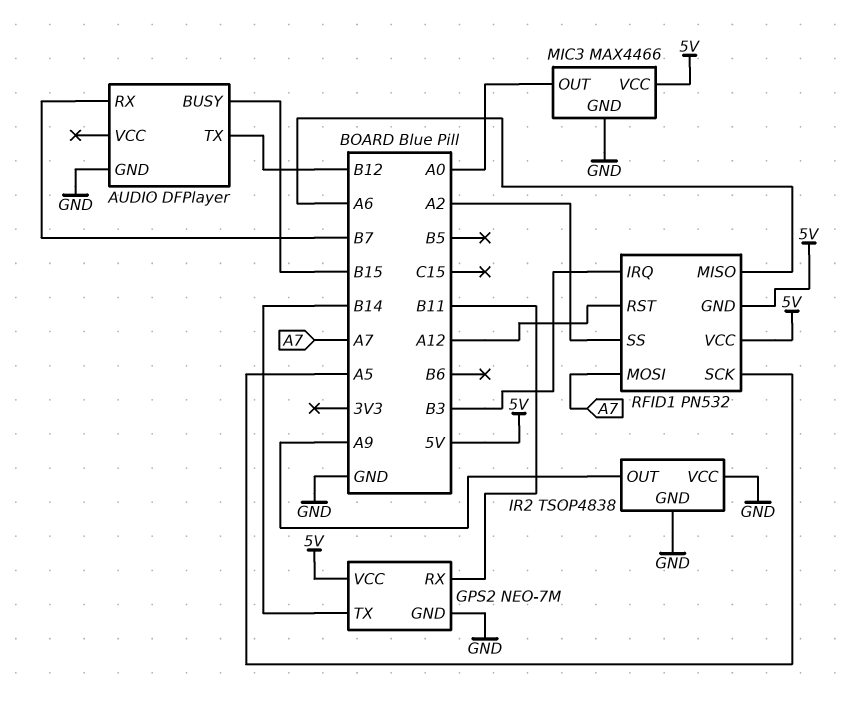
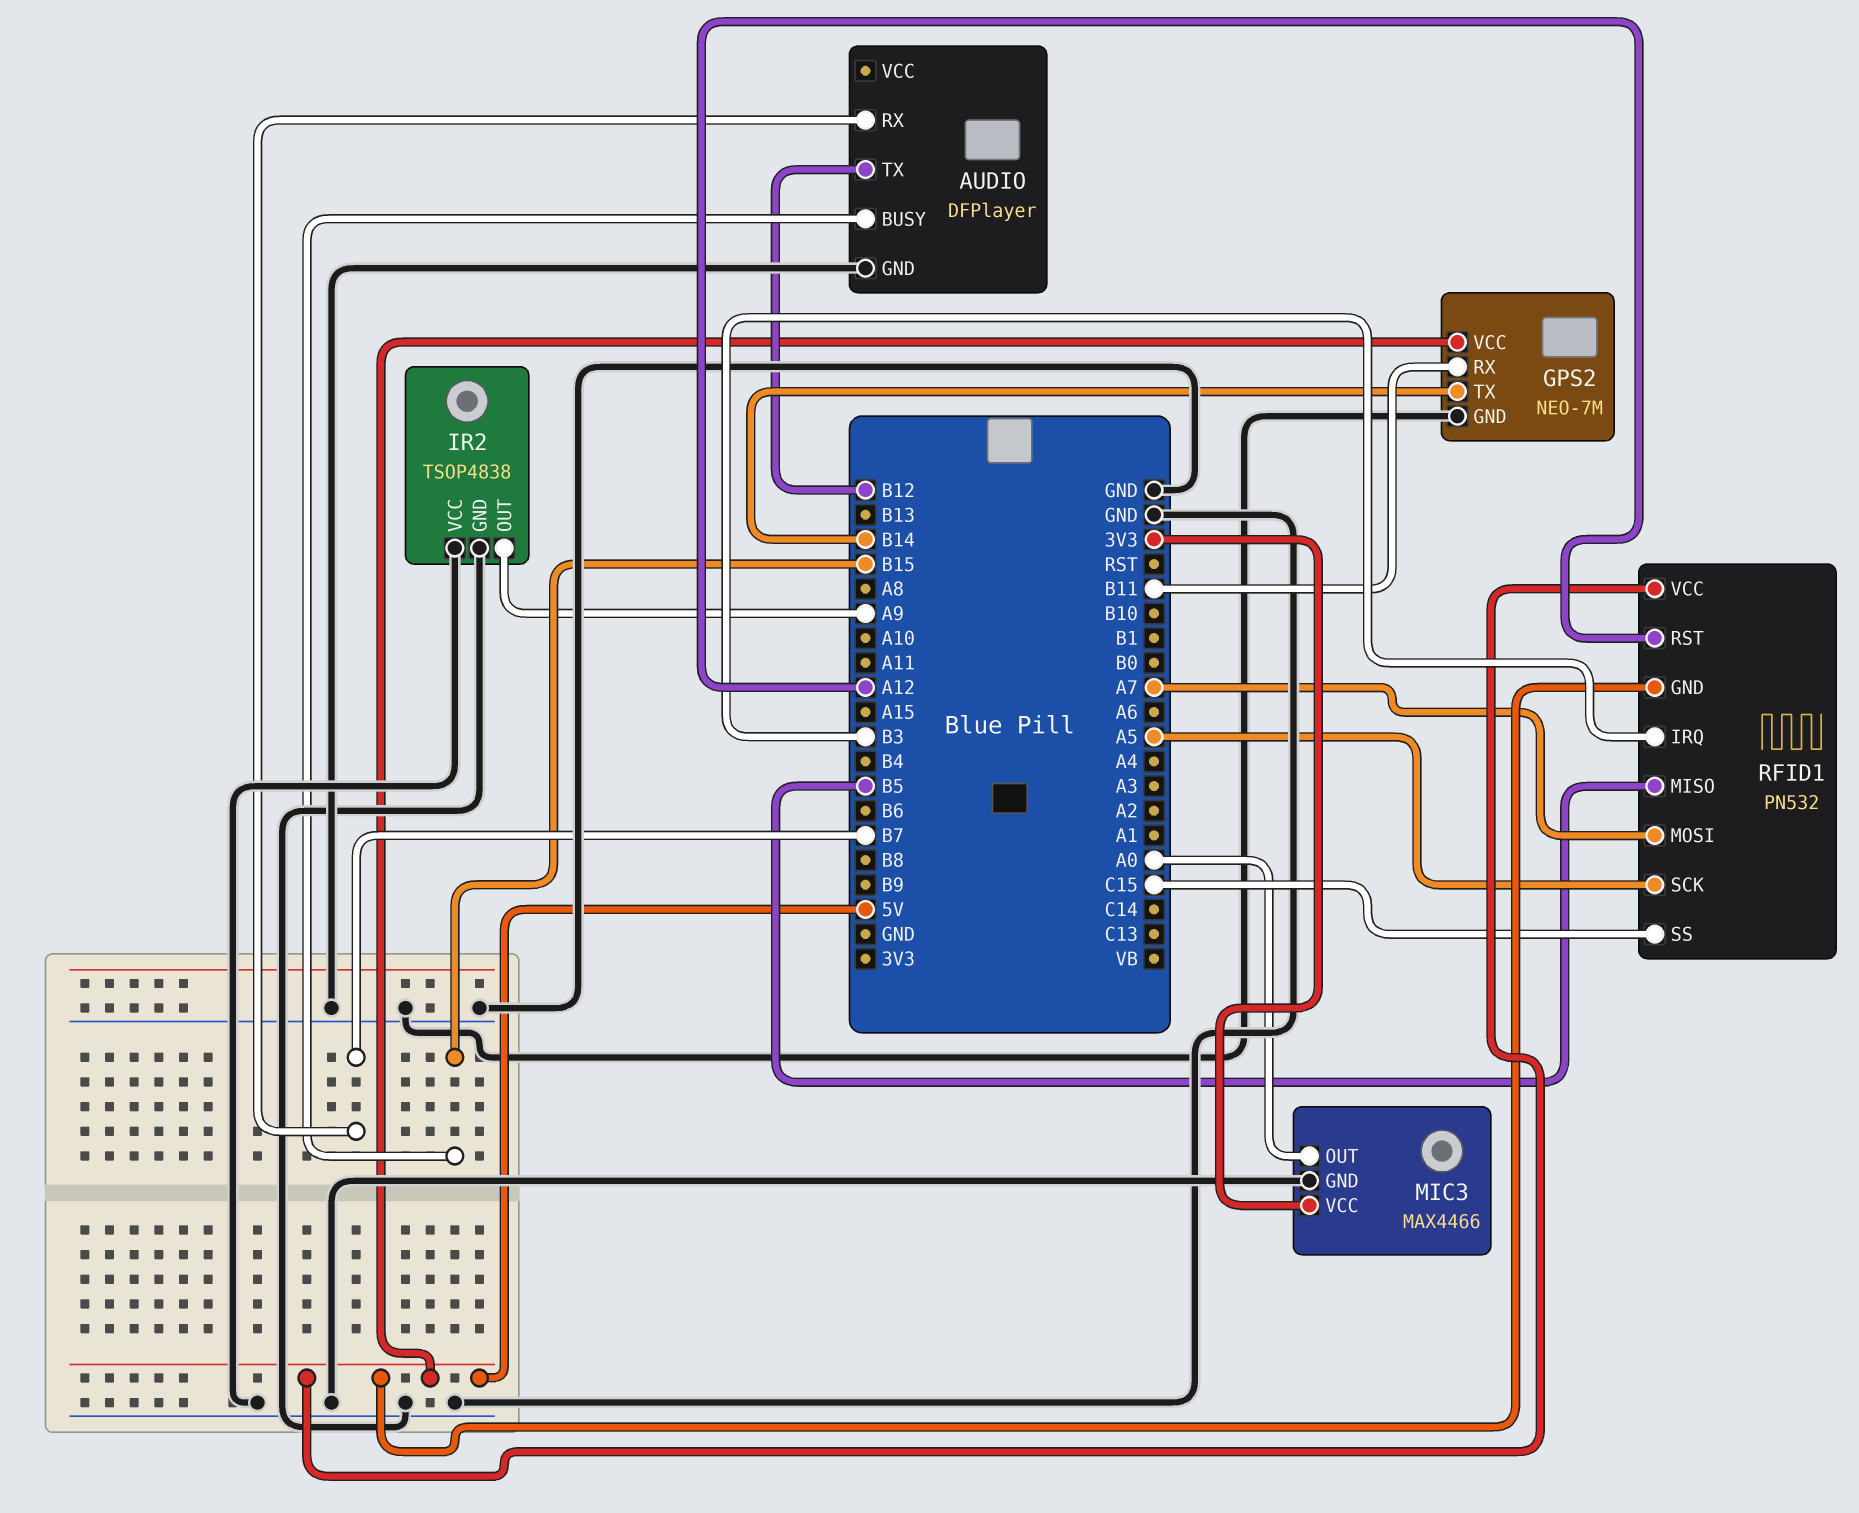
MIC3 pin VCC: 5V -> 3V3
RFID1 pin MISO: A6 -> B5
RFID1 pin SS: A2 -> C15

